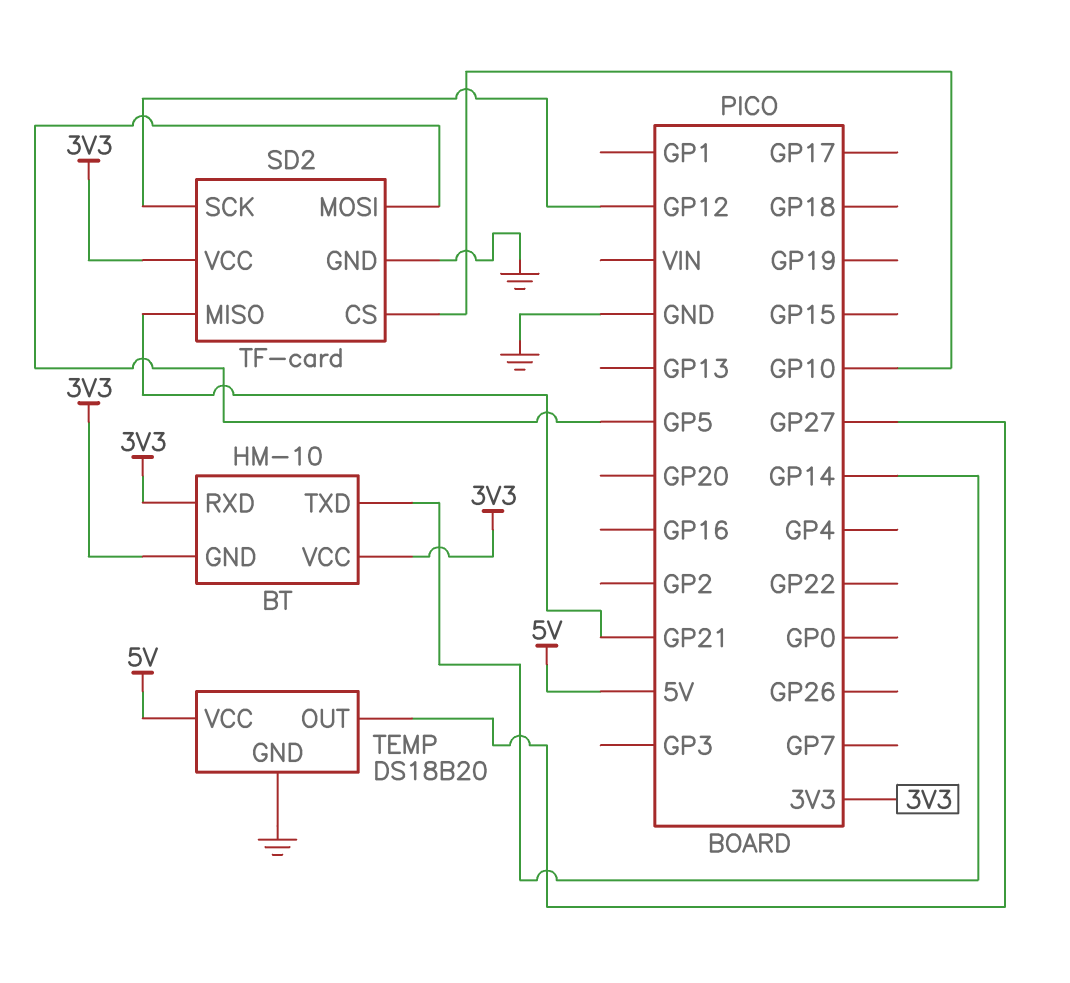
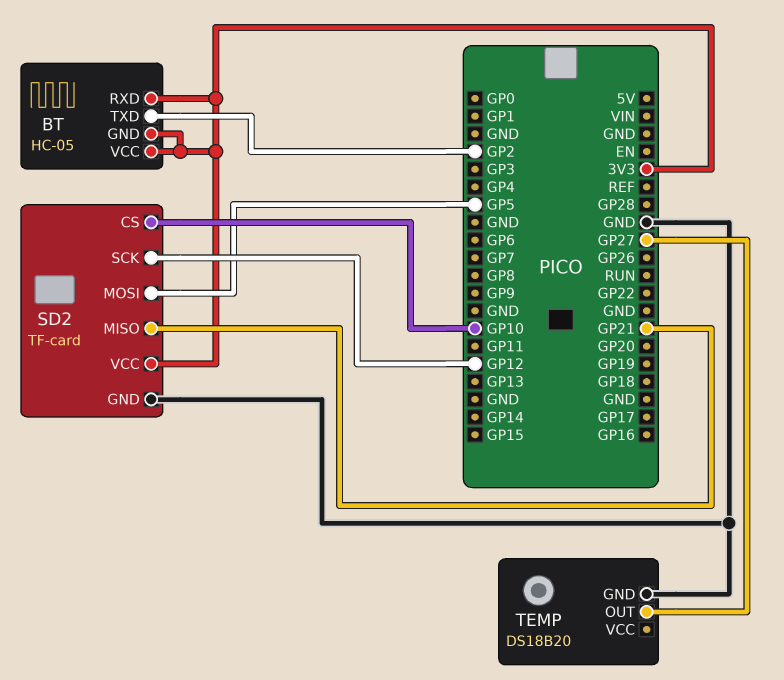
BT: HM-10 -> HC-05
BT pin TXD: GP14 -> GP2
TEMP pin VCC: 5V -> none

